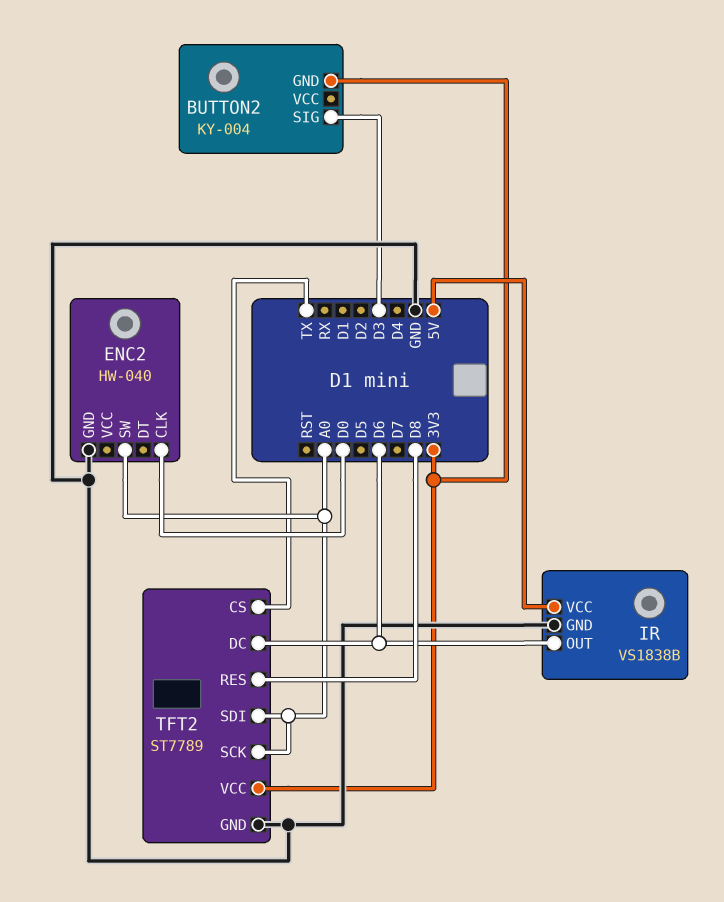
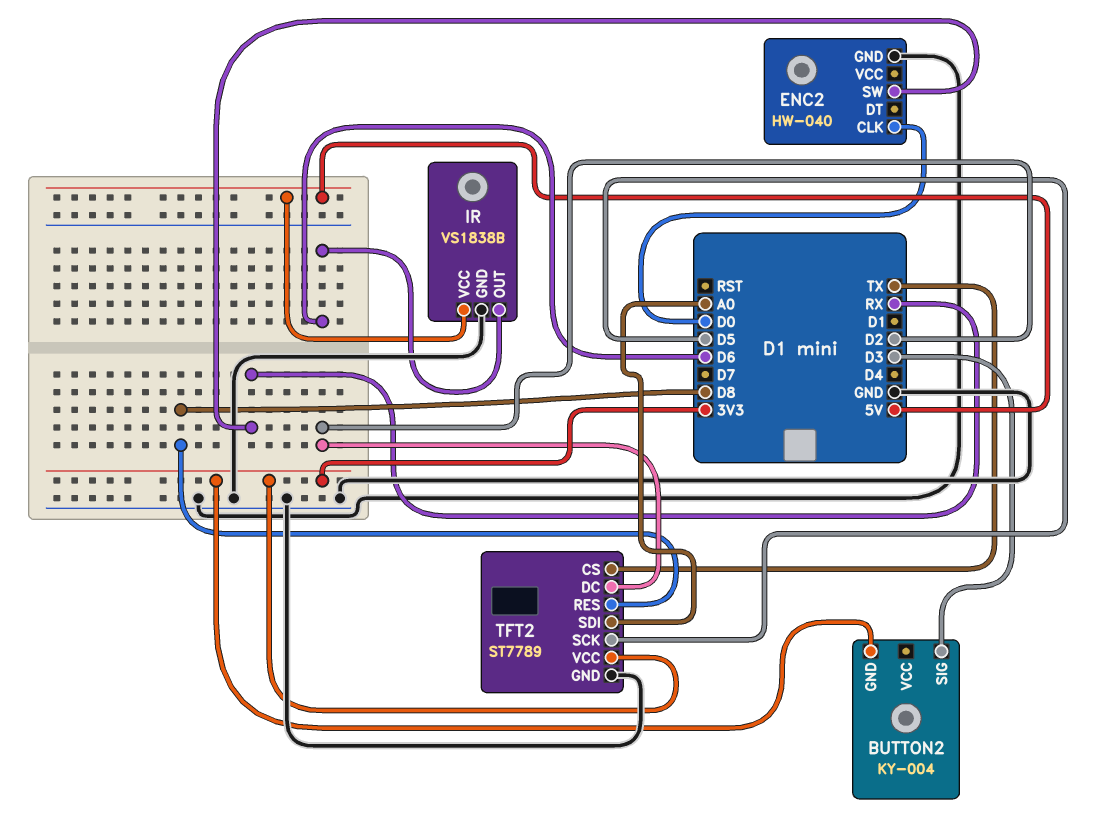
ENC2 pin SW: A0 -> RX
TFT2 pin DC: D6 -> D2
TFT2 pin SCK: A0 -> D5

